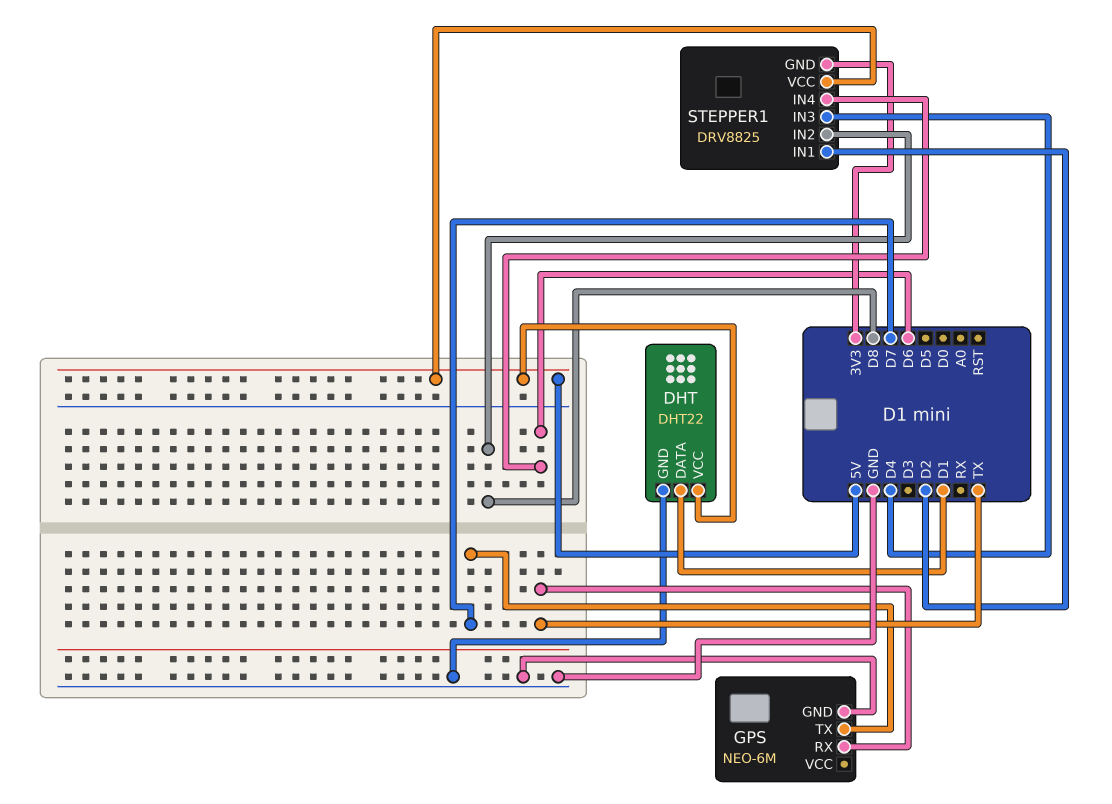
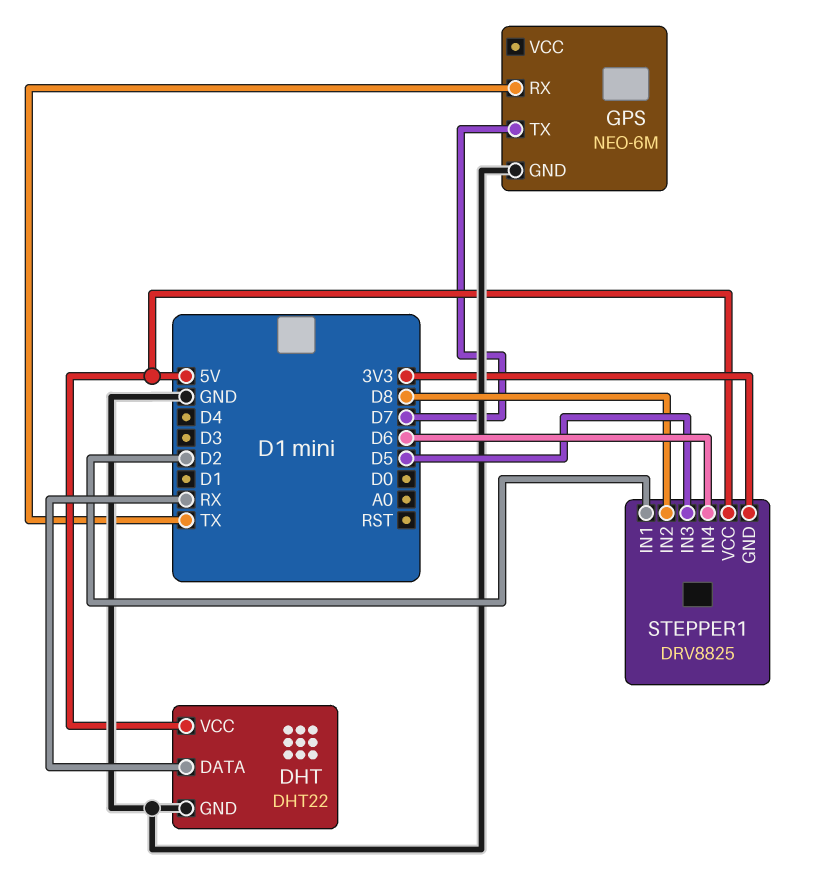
DHT pin DATA: D1 -> RX
STEPPER1 pin IN3: D4 -> D5

